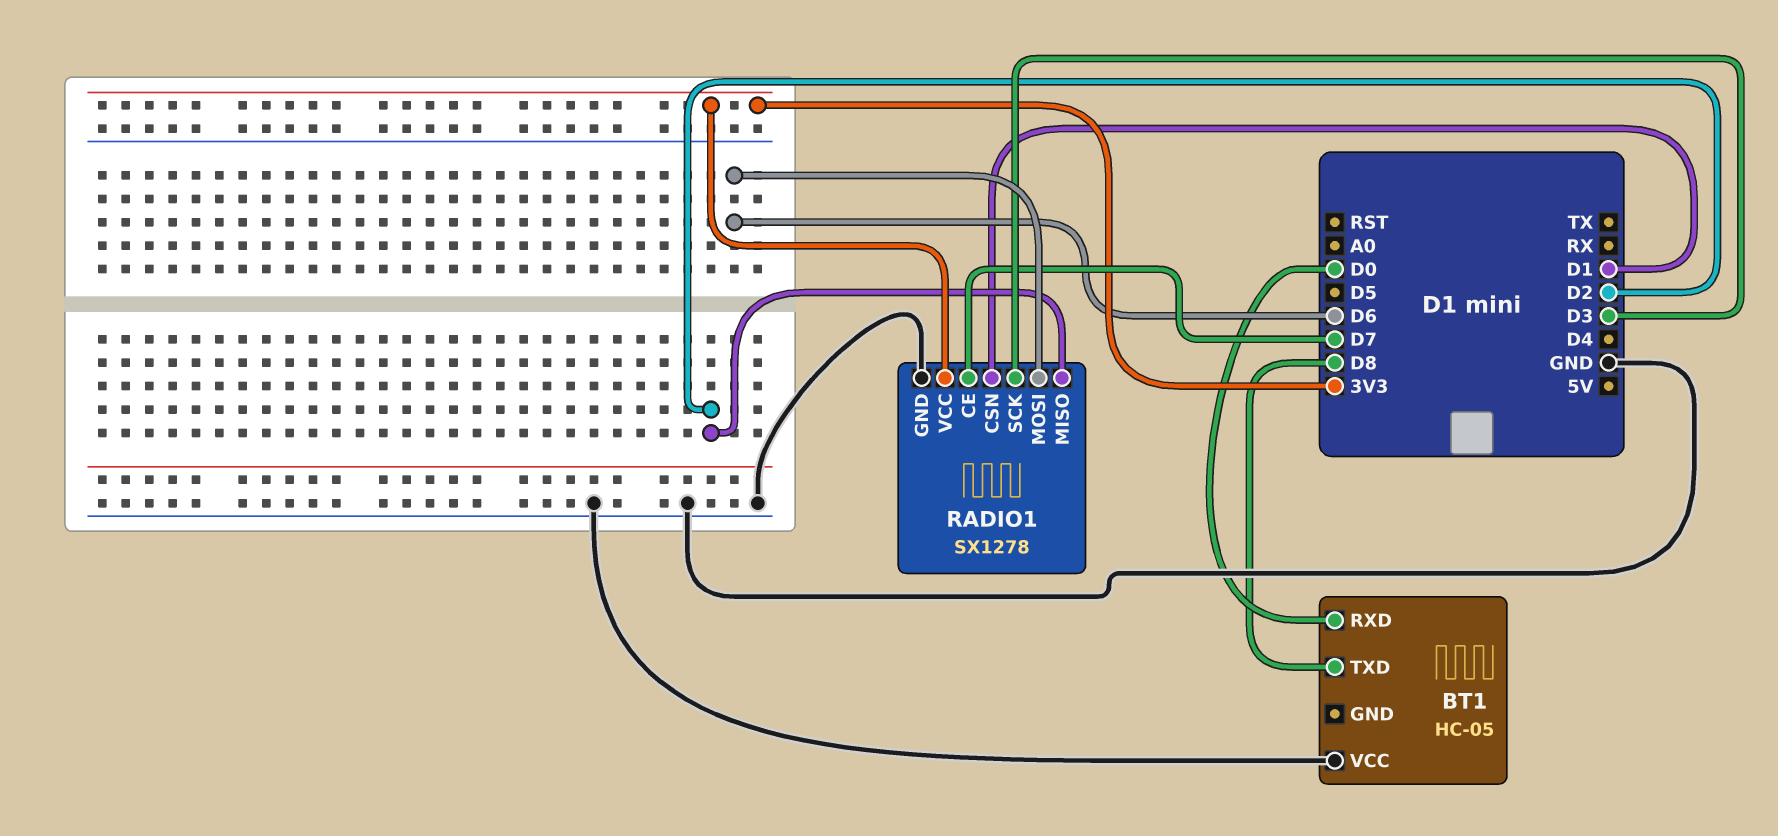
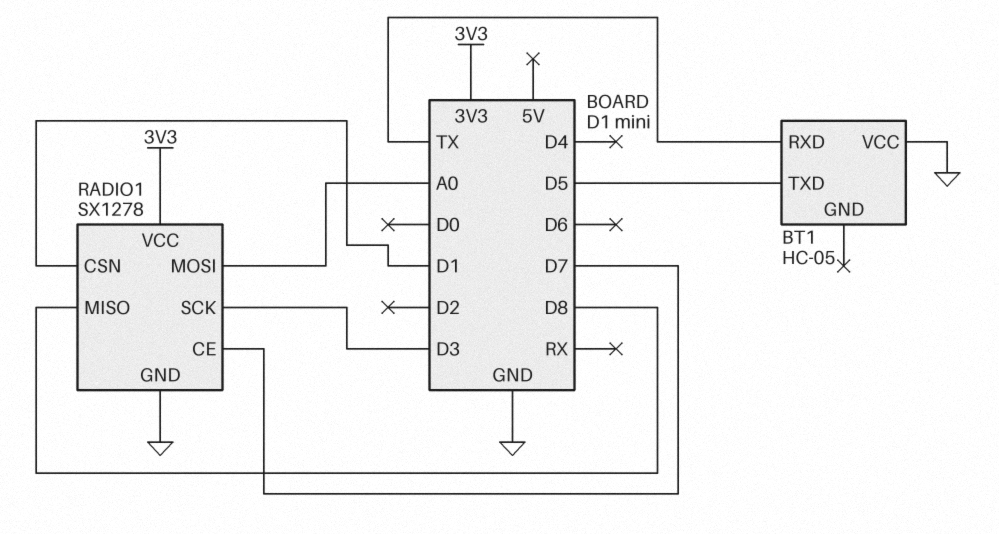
BT1 pin RXD: D0 -> TX
BT1 pin TXD: D8 -> D5
RADIO1 pin MISO: D2 -> D8
RADIO1 pin MOSI: D6 -> A0

